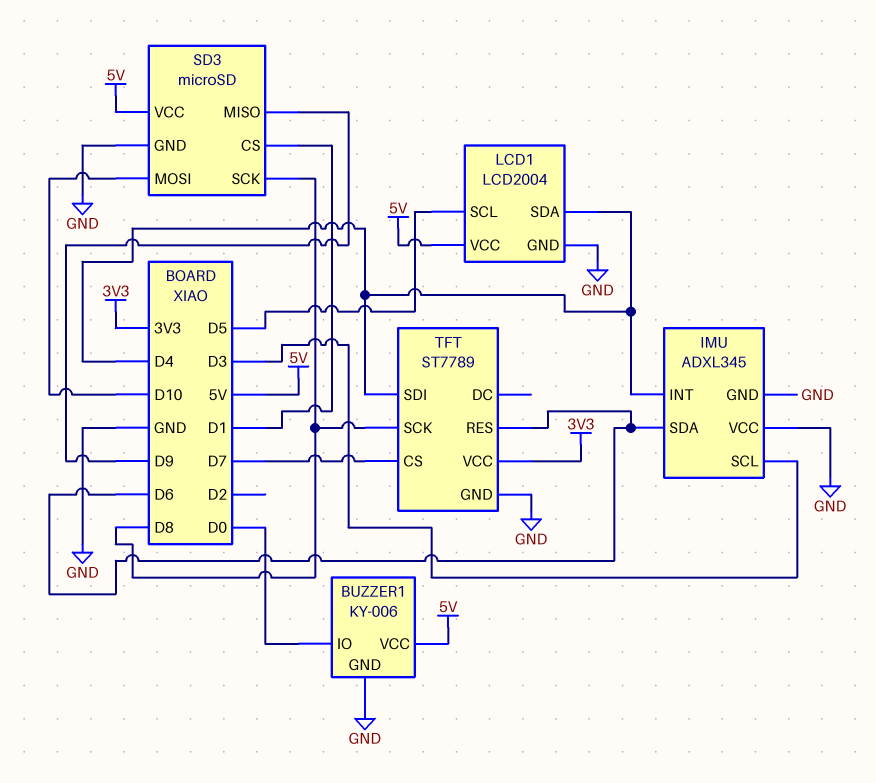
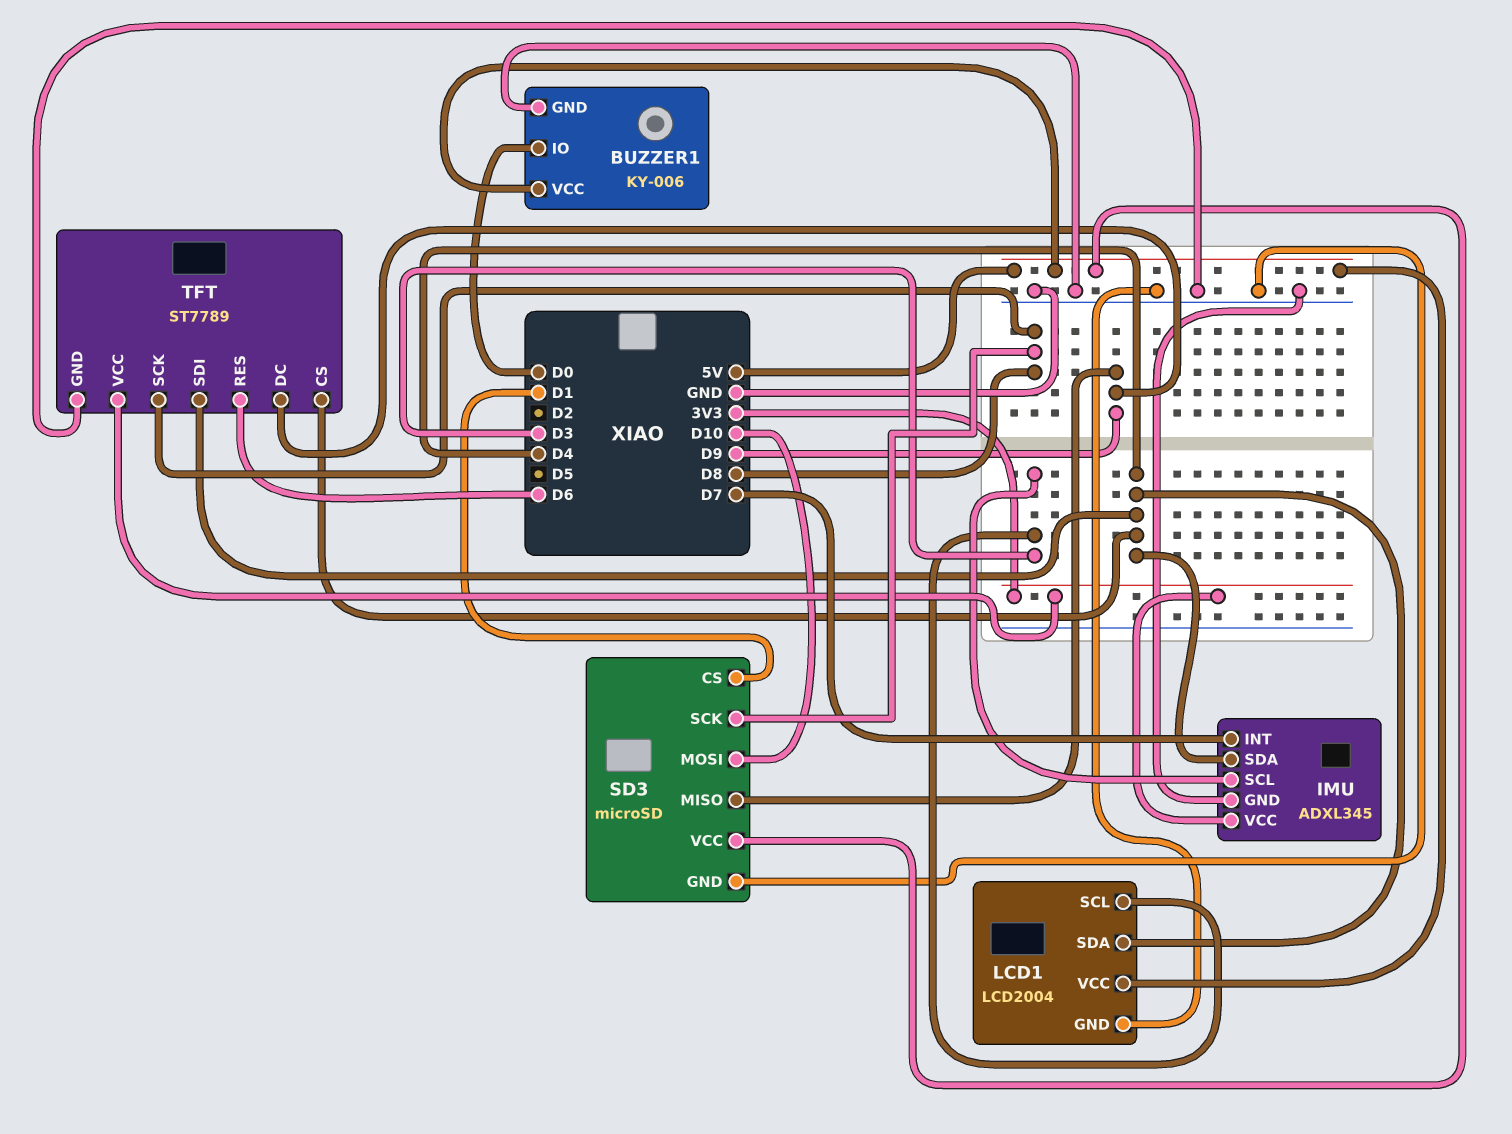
IMU pin INT: D4 -> D7
IMU pin SDA: D6 -> D4
IMU pin VCC: GND -> 3V3
LCD1 pin SCL: D5 -> D3
TFT pin CS: D7 -> D4
TFT pin DC: none -> D9

